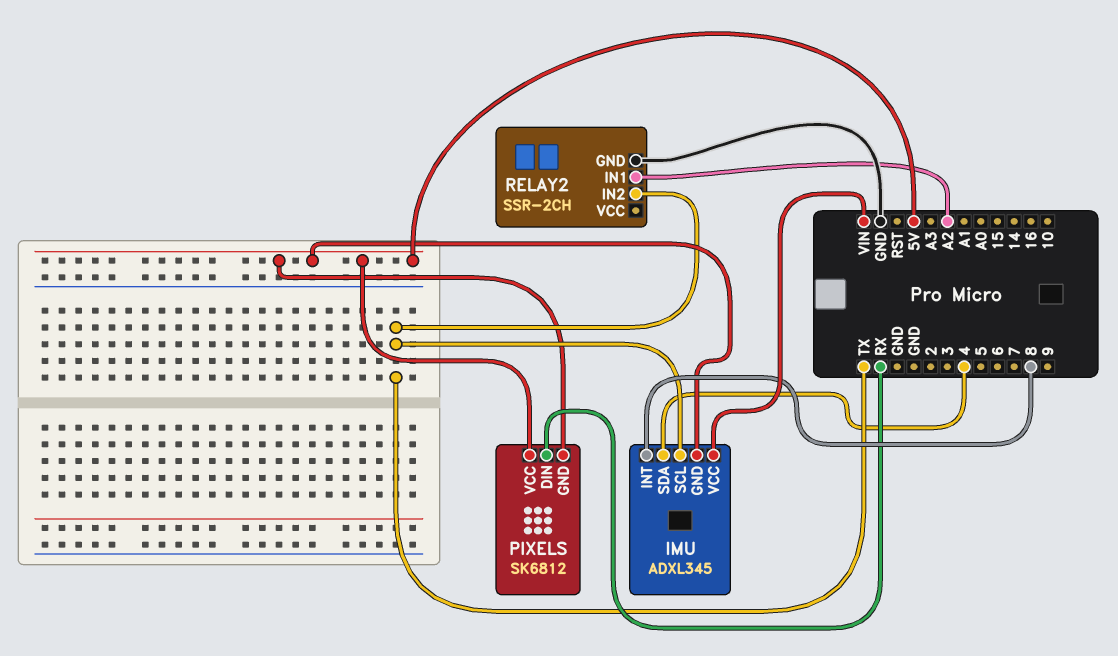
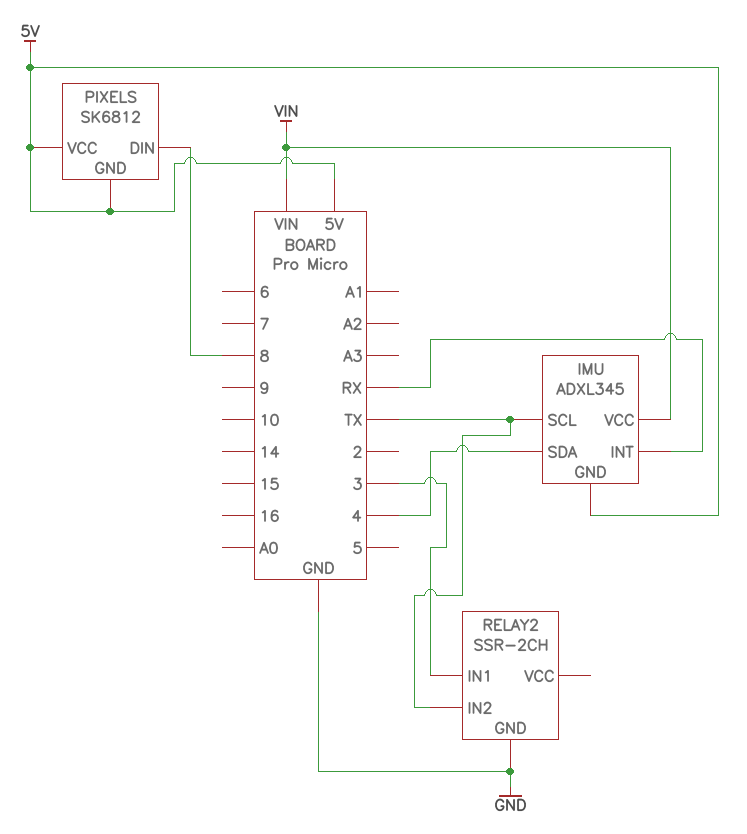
IMU pin INT: 8 -> RX
PIXELS pin DIN: RX -> 8
RELAY2 pin IN1: A2 -> 3

